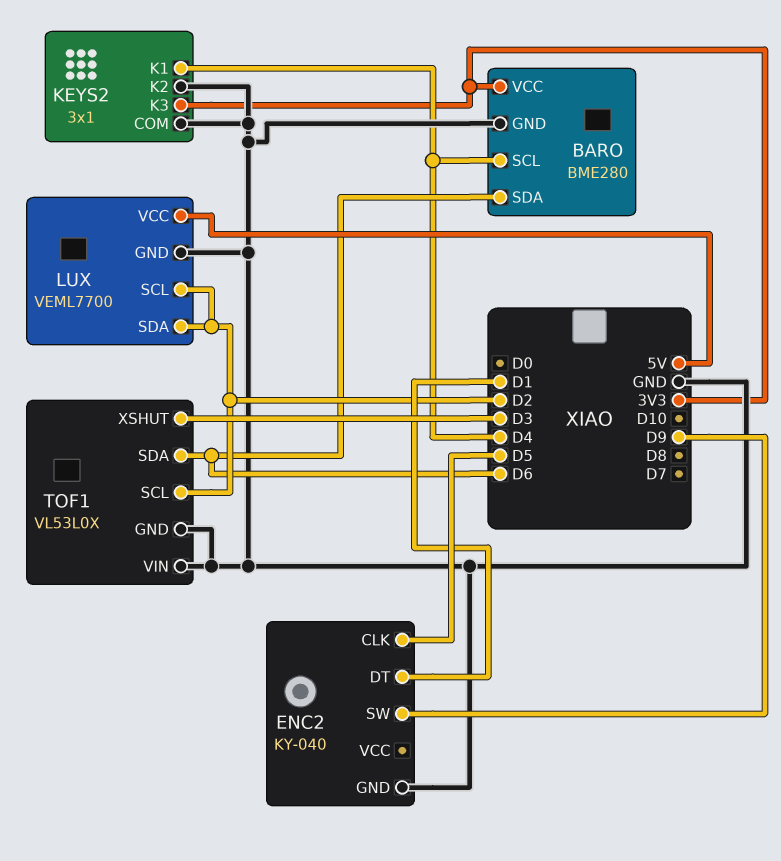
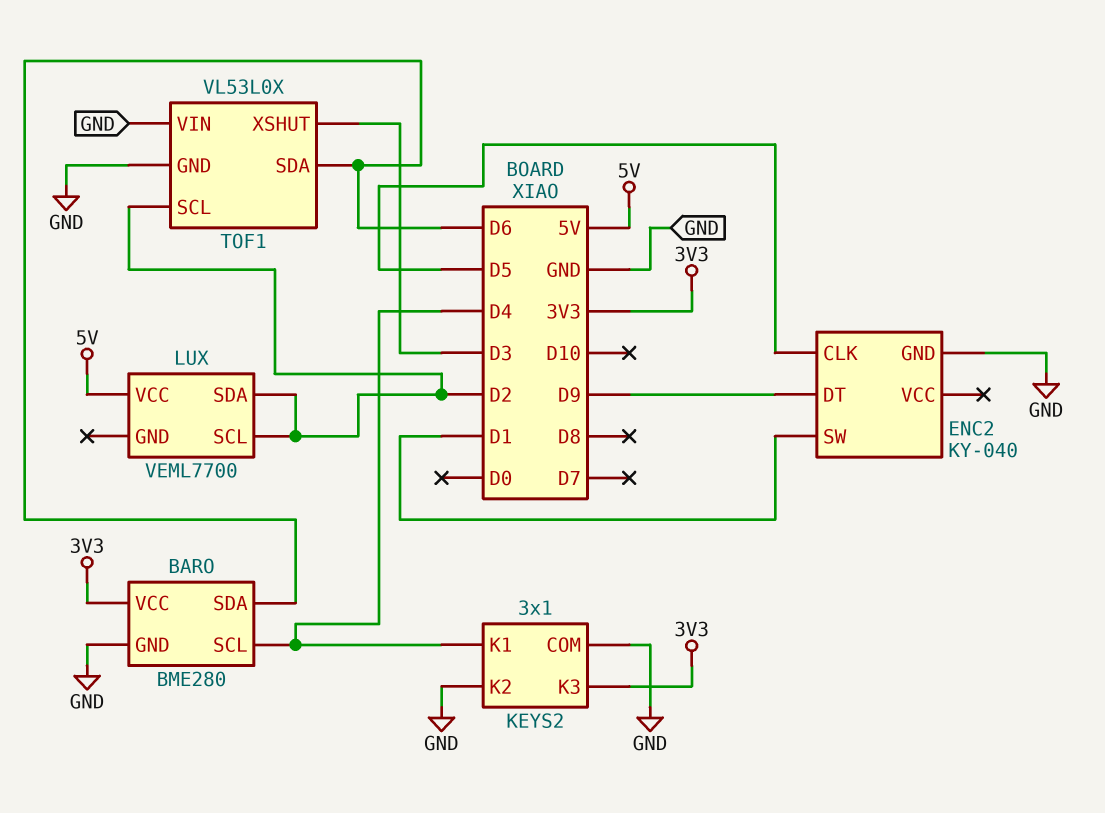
ENC2 pin DT: D1 -> D9
ENC2 pin SW: D9 -> D1
LUX pin GND: GND -> none

